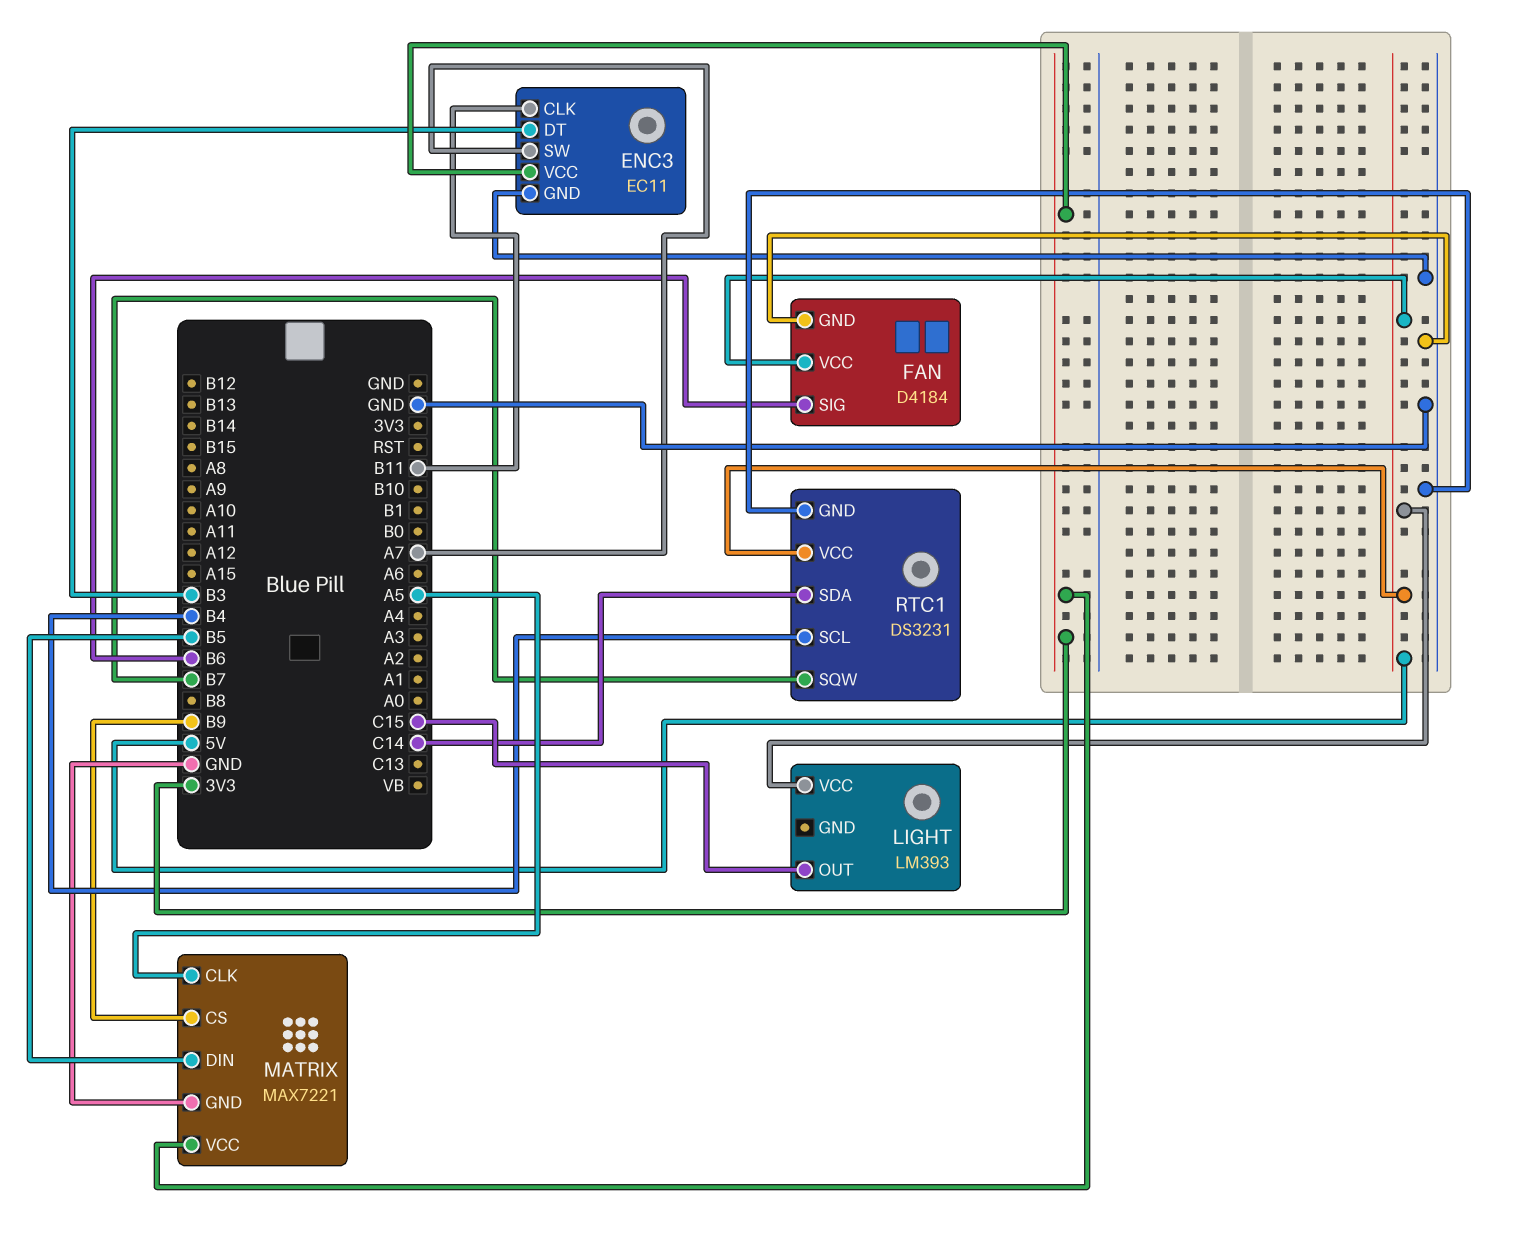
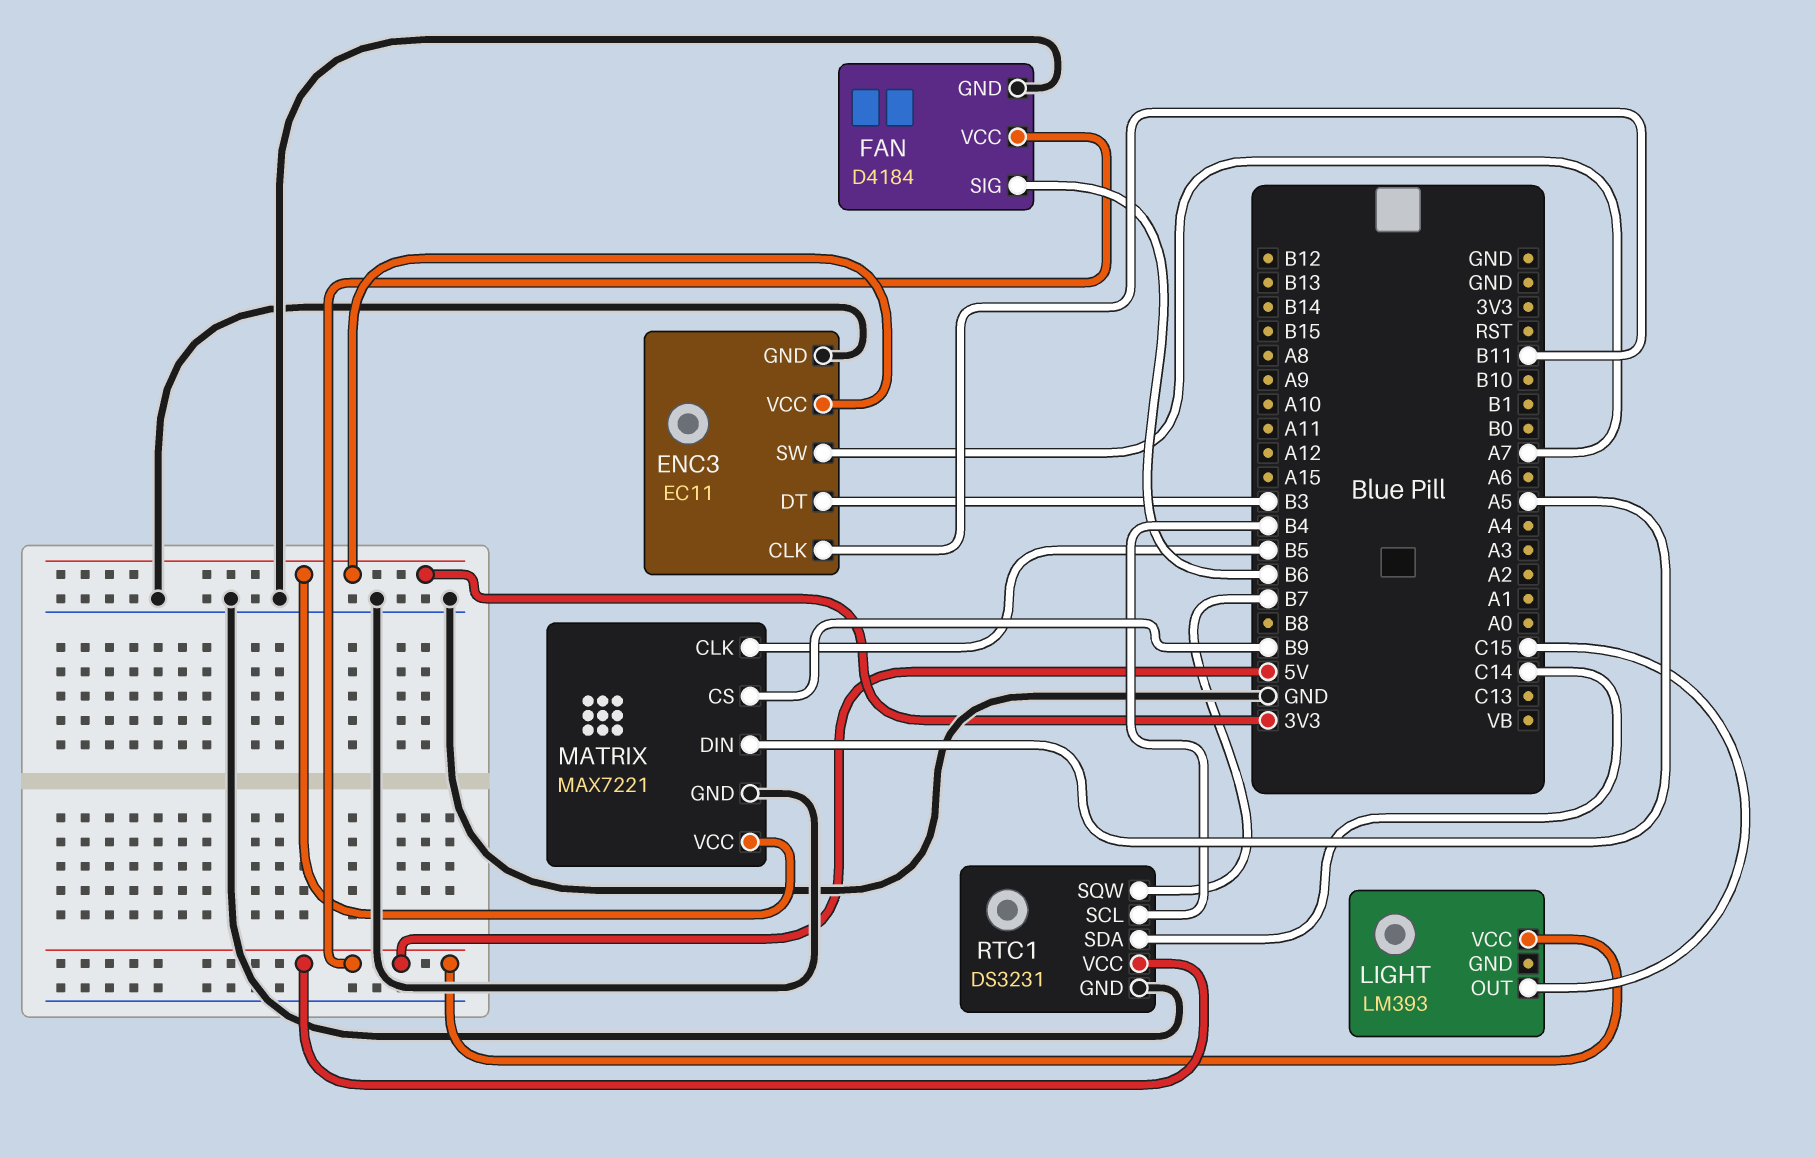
MATRIX pin CLK: A5 -> B5
MATRIX pin DIN: B5 -> A5

